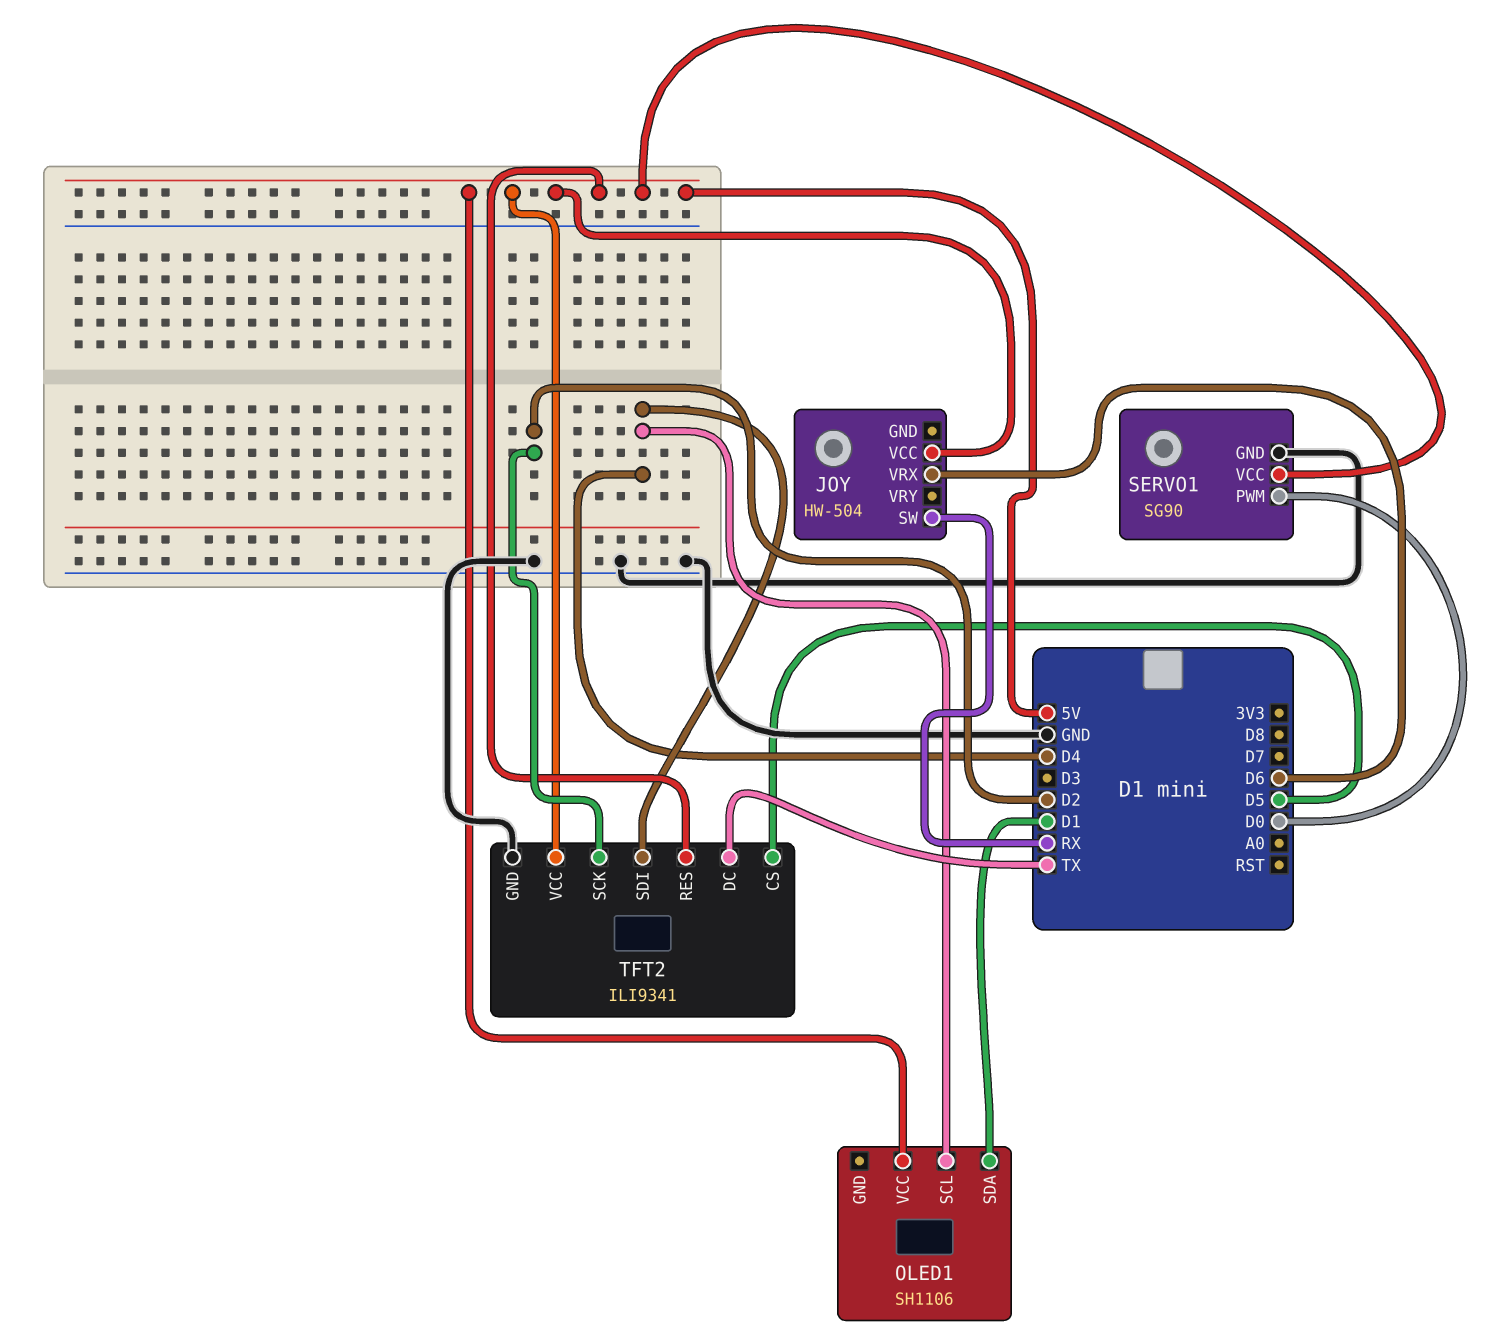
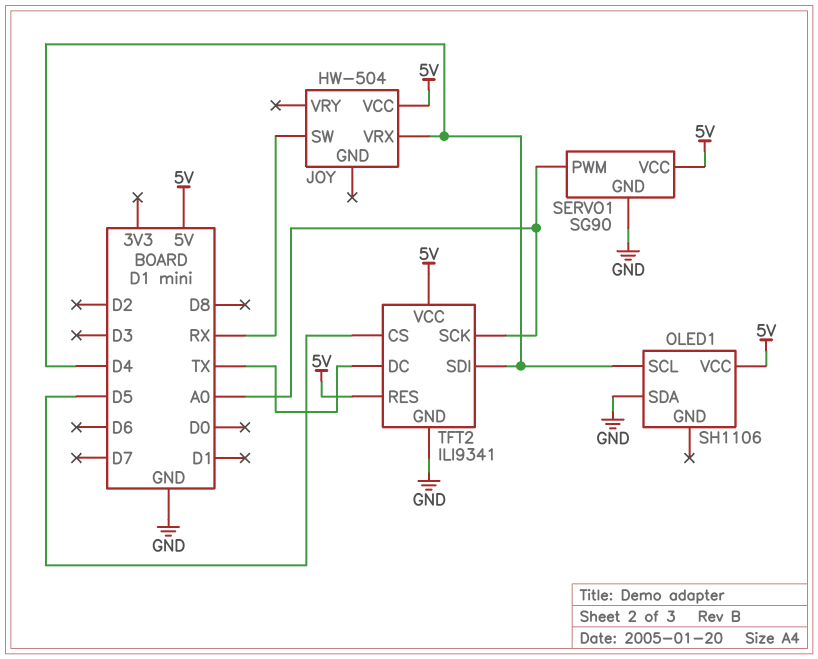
JOY pin VRX: D6 -> D4
OLED1 pin SDA: D1 -> GND
SERVO1 pin PWM: D0 -> A0
TFT2 pin SCK: D2 -> A0

